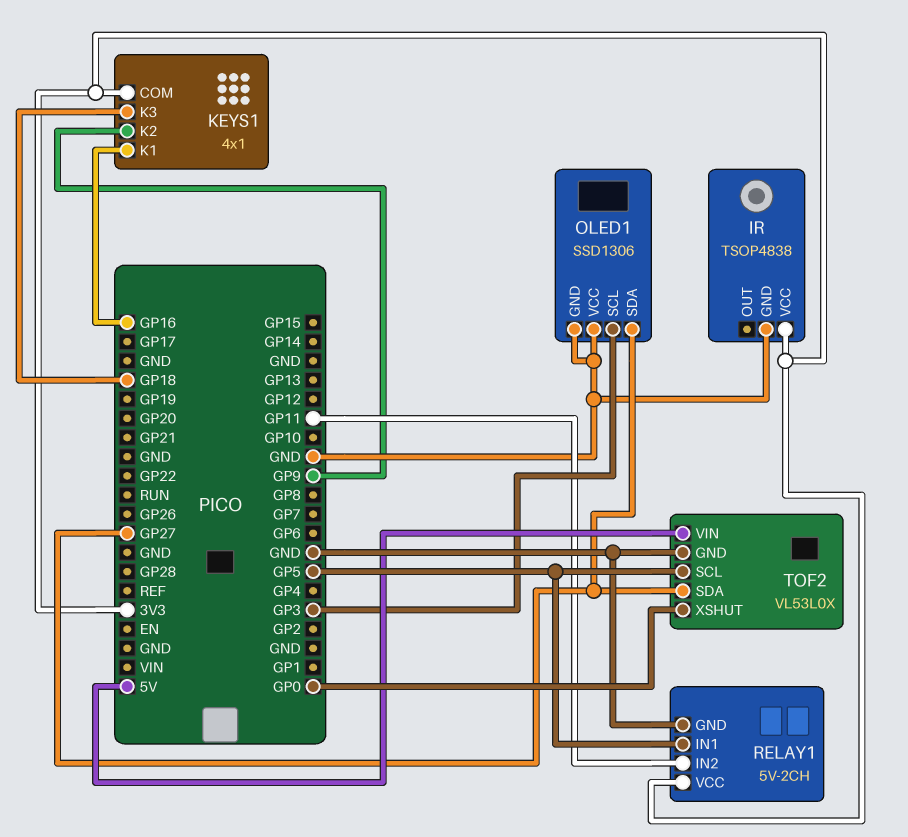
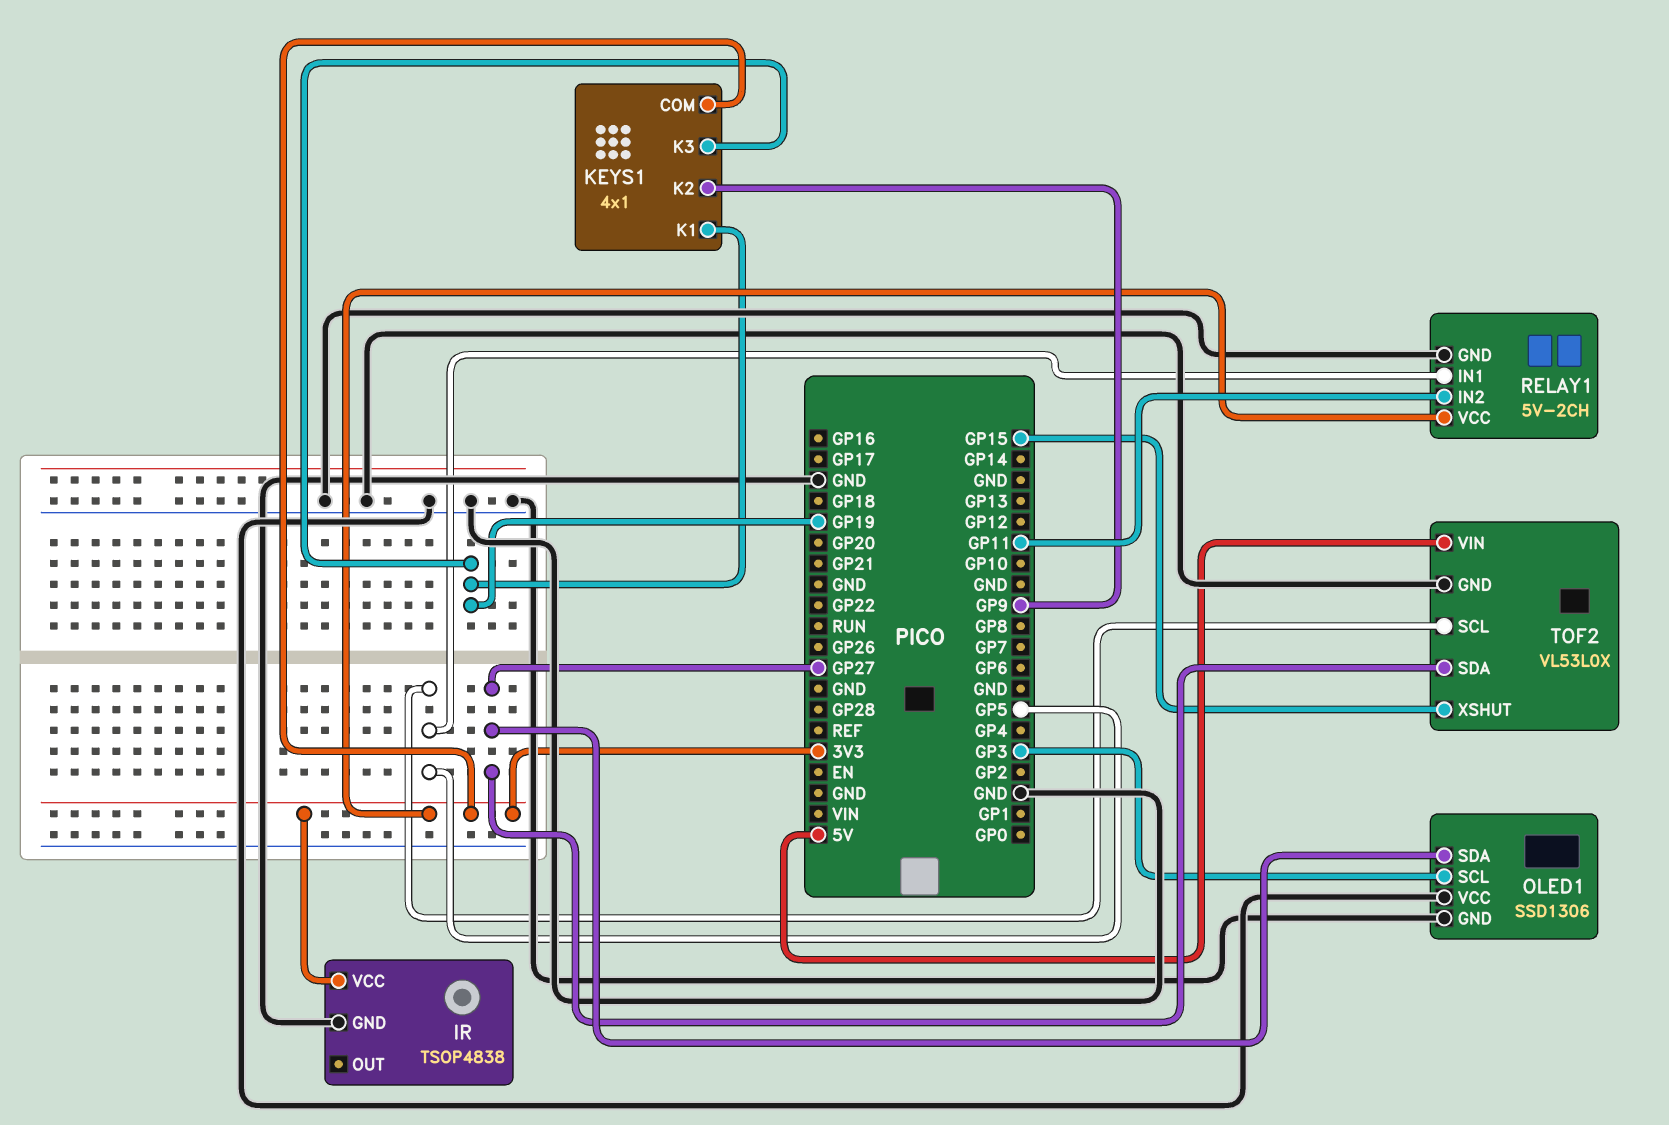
KEYS1 pin K1: GP16 -> GP19
KEYS1 pin K3: GP18 -> GP19
TOF2 pin XSHUT: GP0 -> GP15

